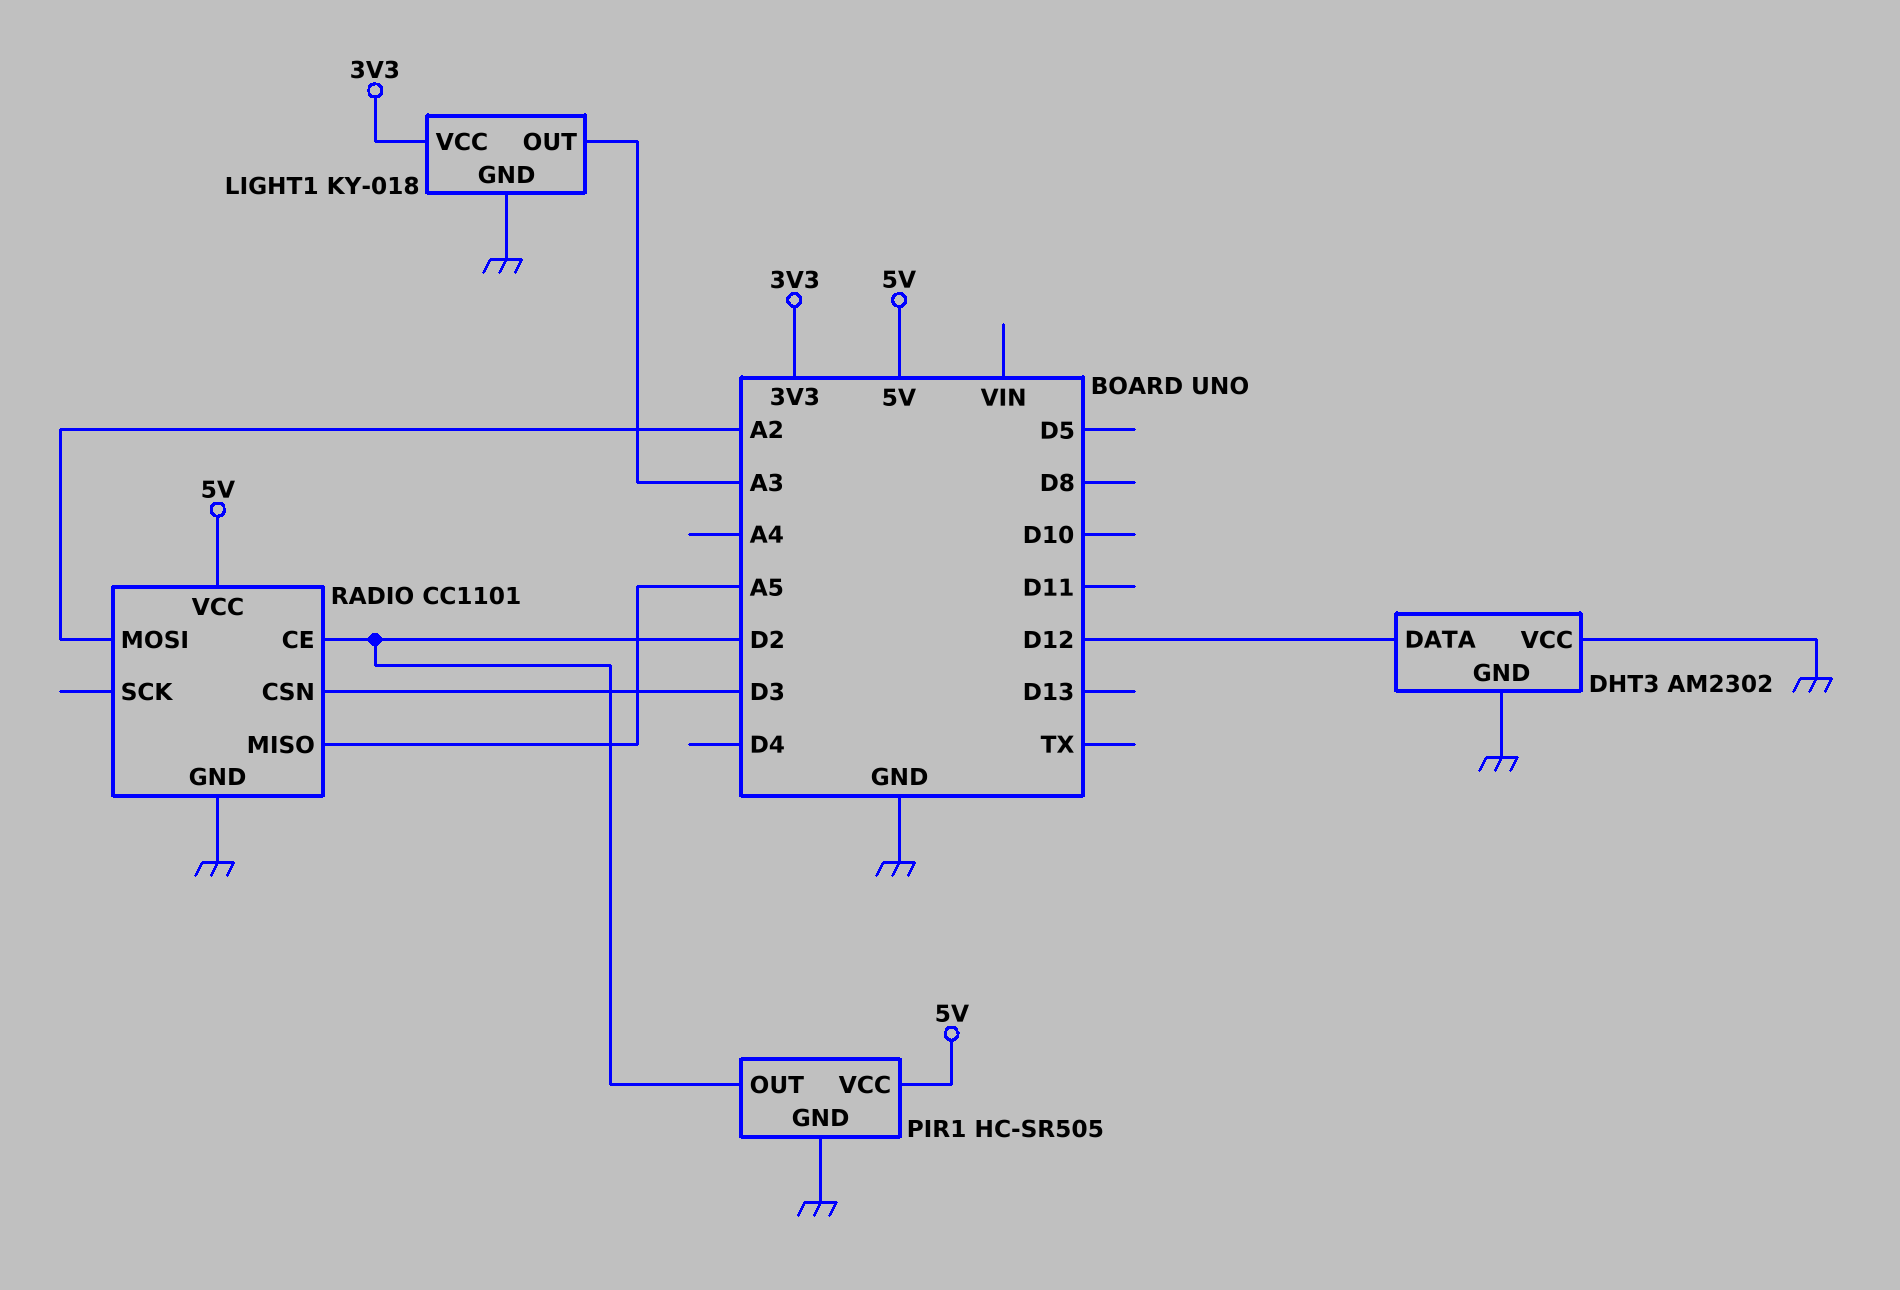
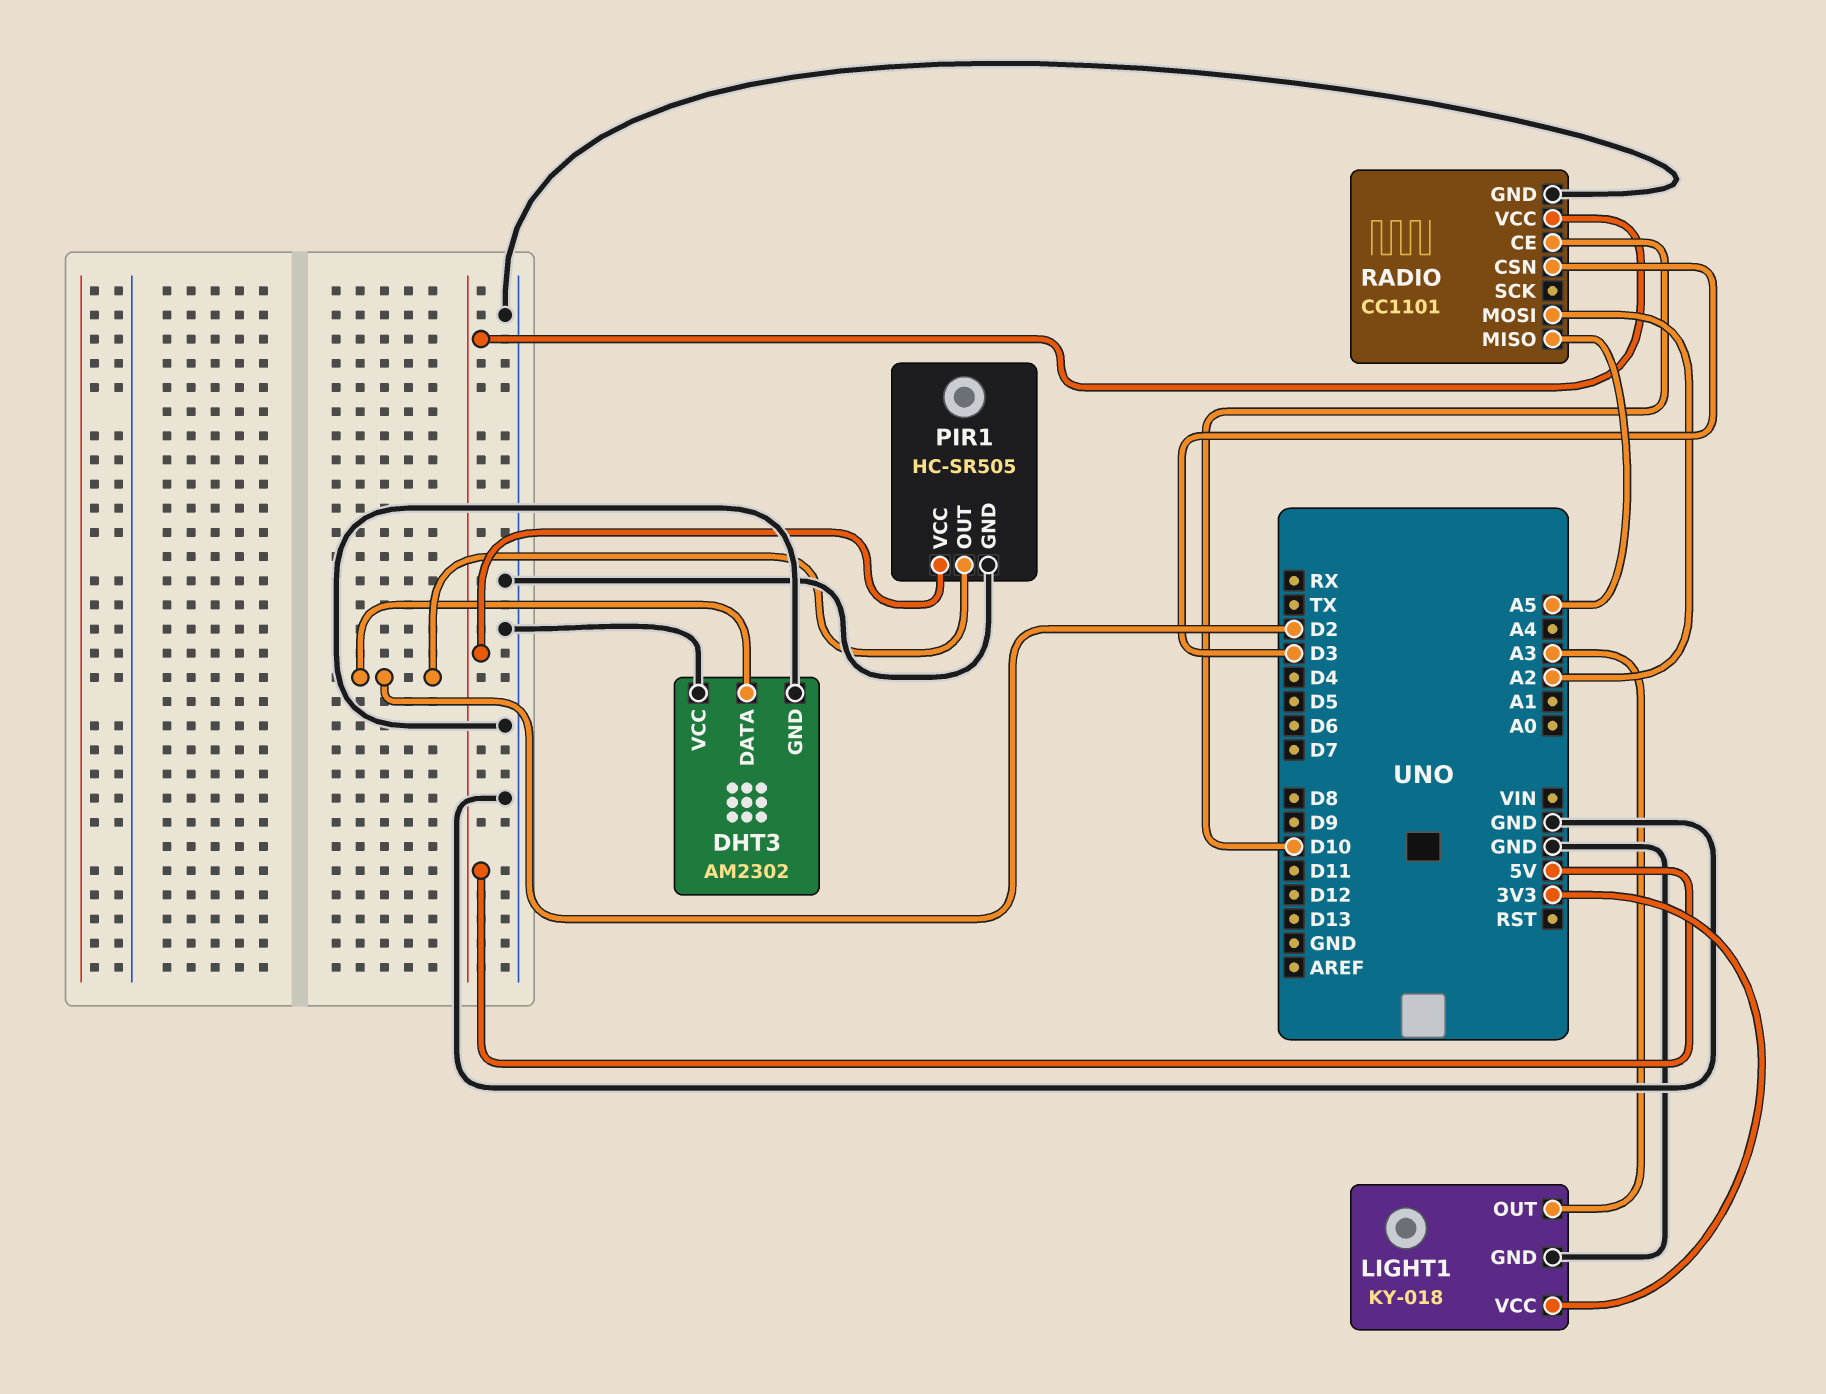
DHT3 pin DATA: D12 -> D2
RADIO pin CE: D2 -> D10

